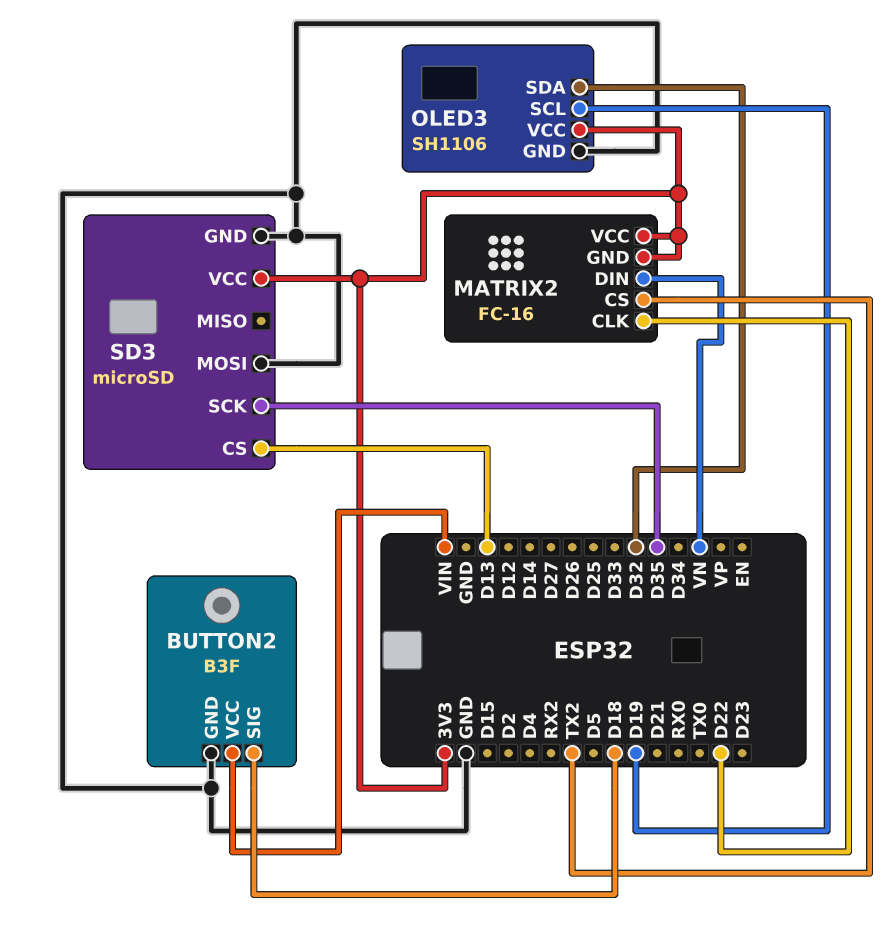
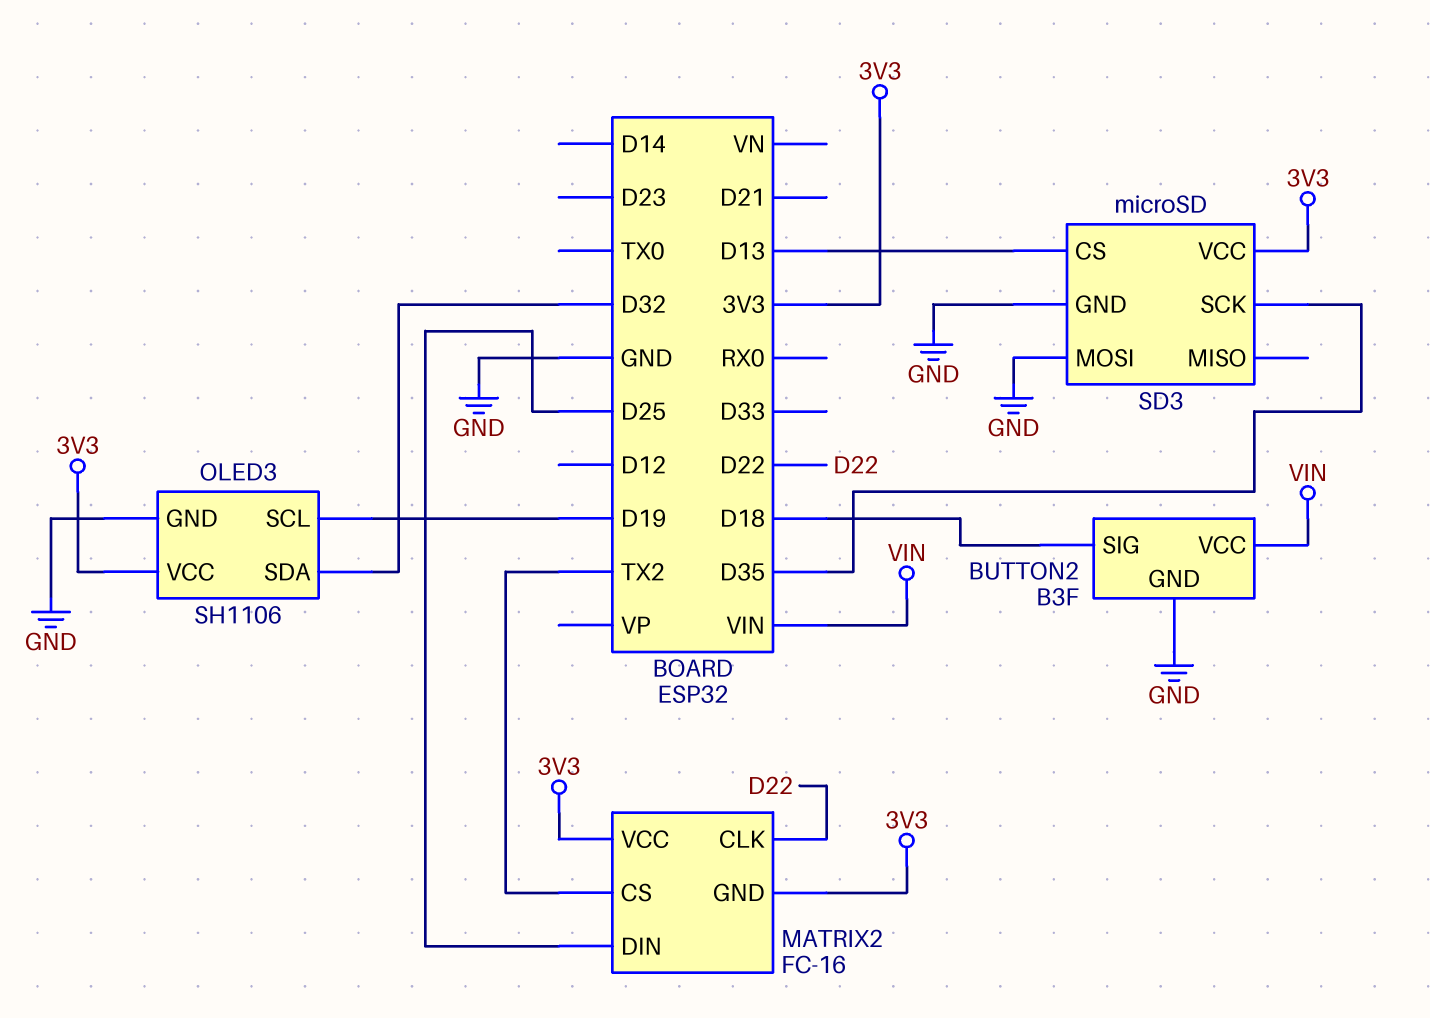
MATRIX2 pin DIN: VN -> D25

